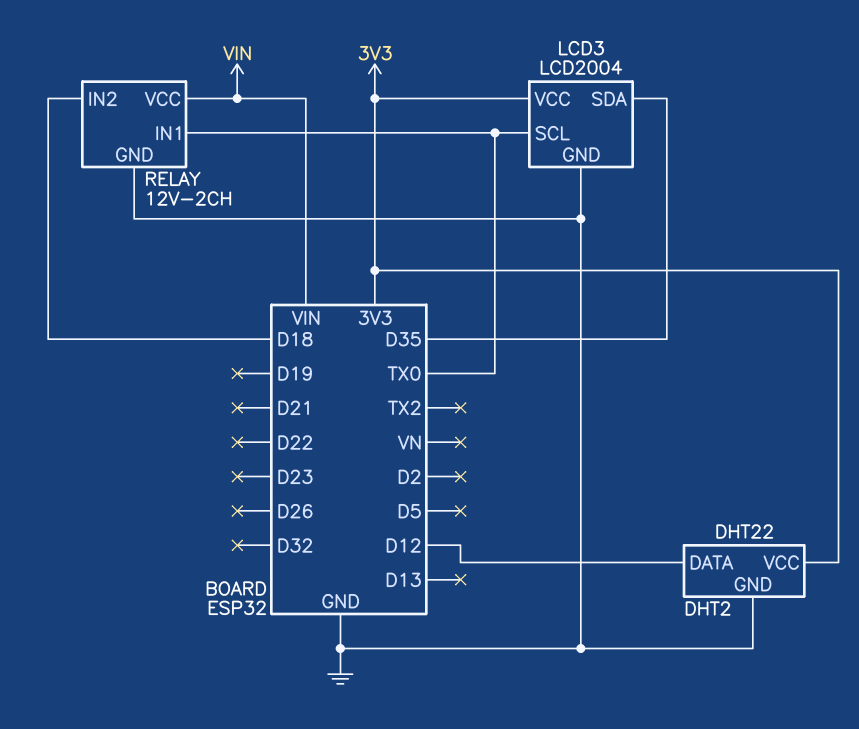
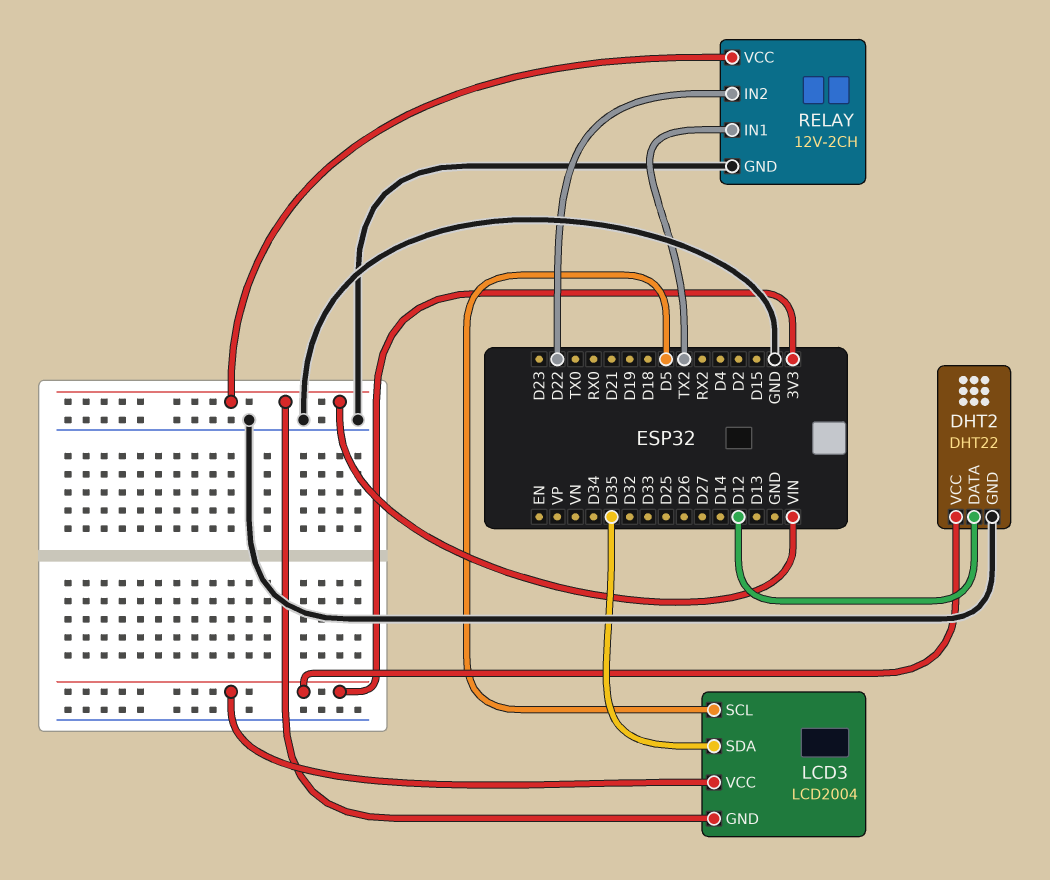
LCD3 pin GND: GND -> VIN
LCD3 pin SCL: TX0 -> D5
RELAY pin IN1: TX0 -> TX2
RELAY pin IN2: D18 -> D22

